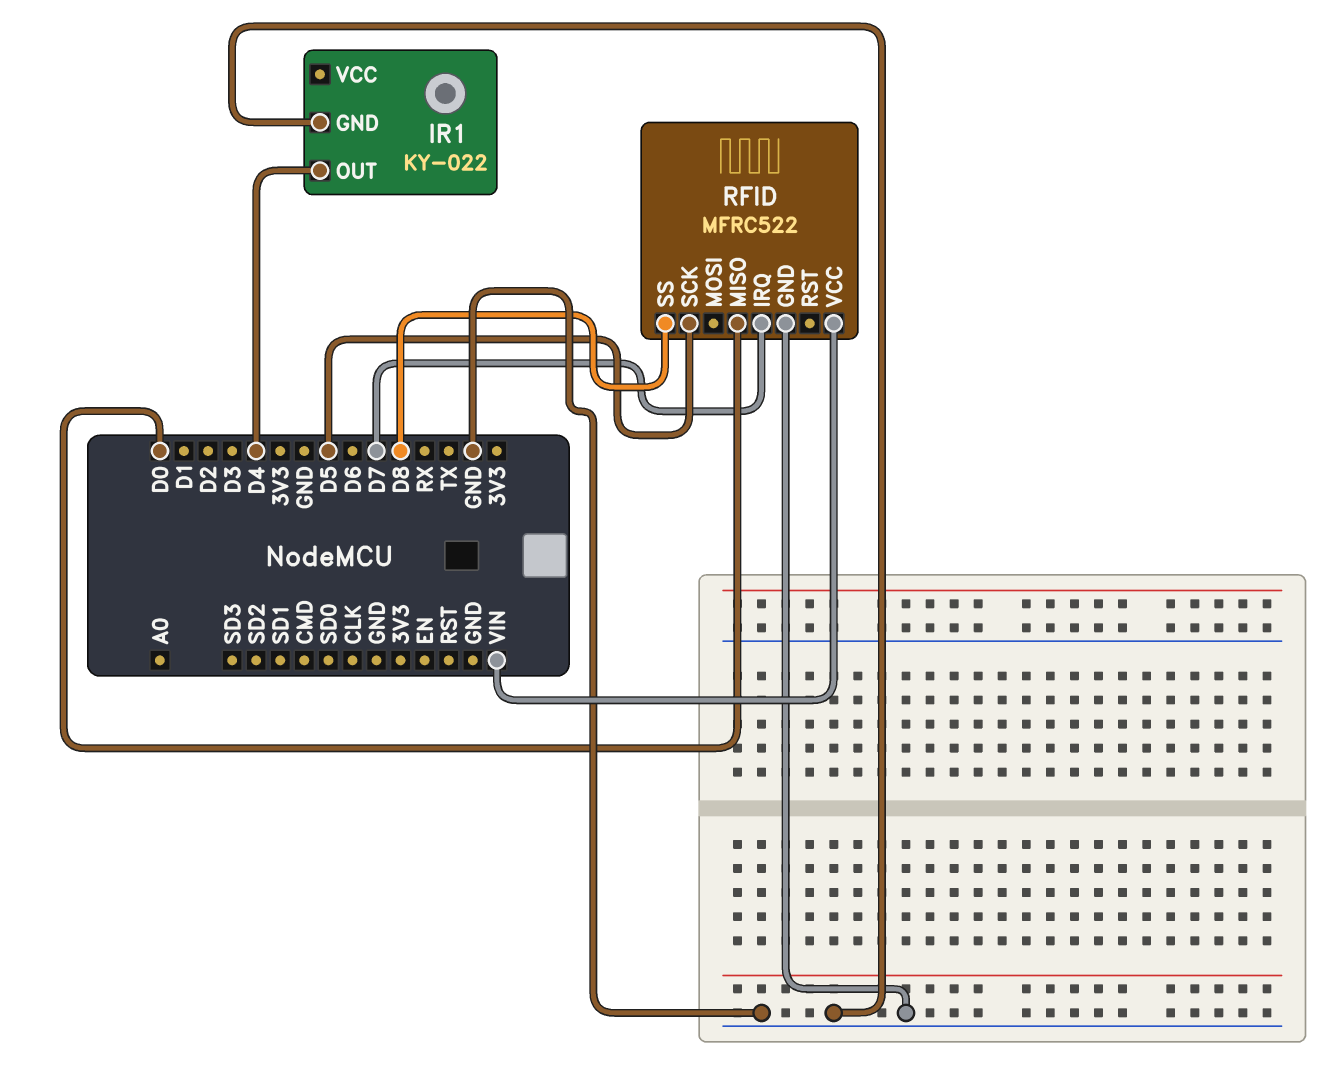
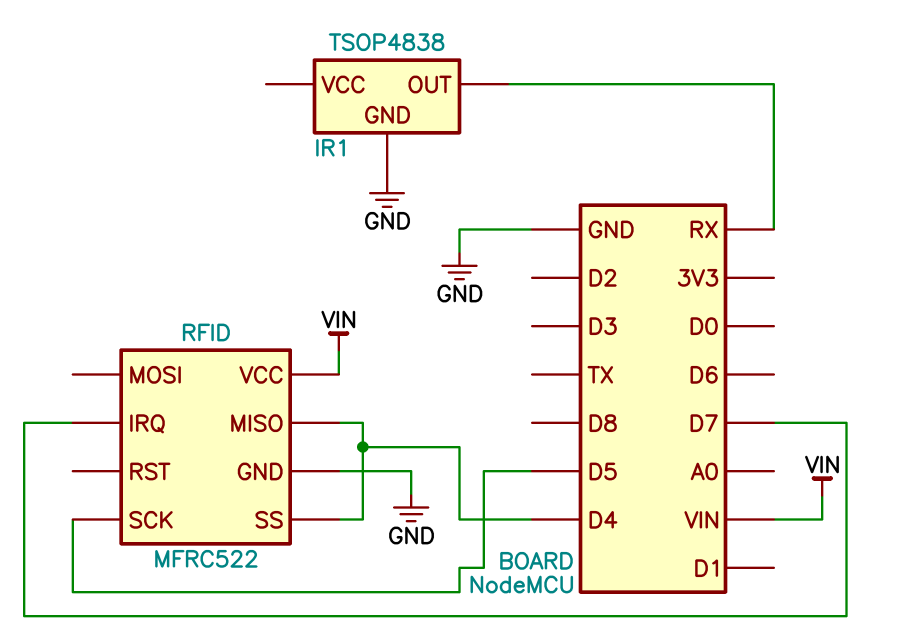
IR1: KY-022 -> TSOP4838
IR1 pin OUT: D4 -> RX
RFID pin MISO: D0 -> D4
RFID pin SS: D8 -> D4

